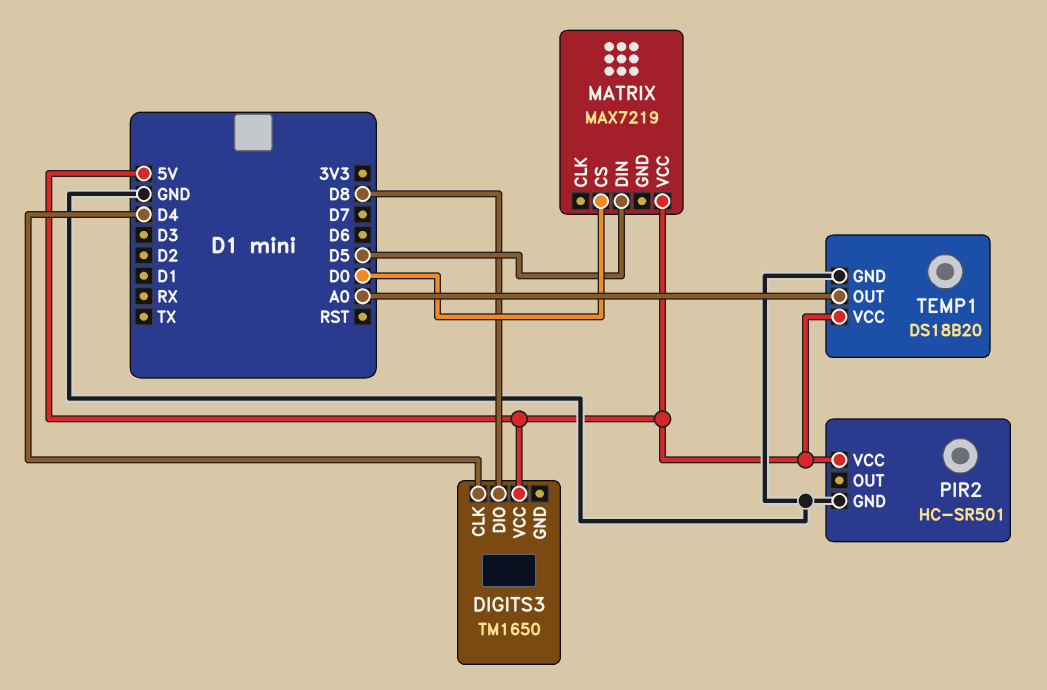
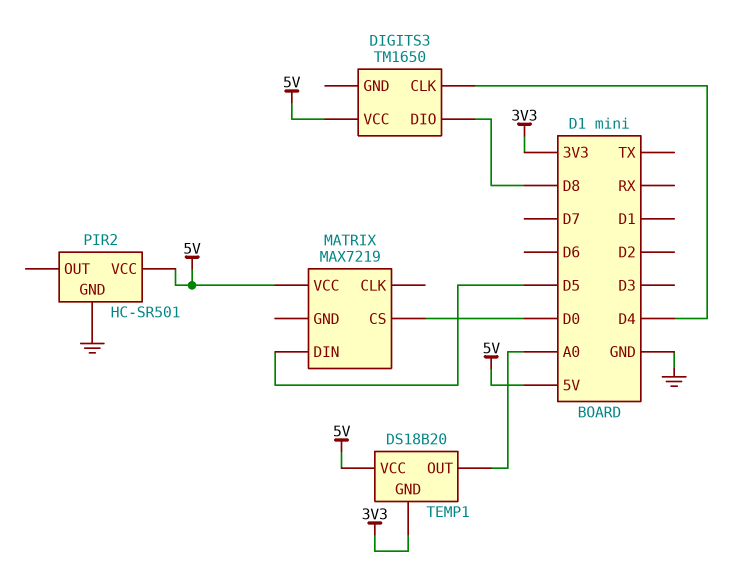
TEMP1 pin GND: GND -> 3V3

